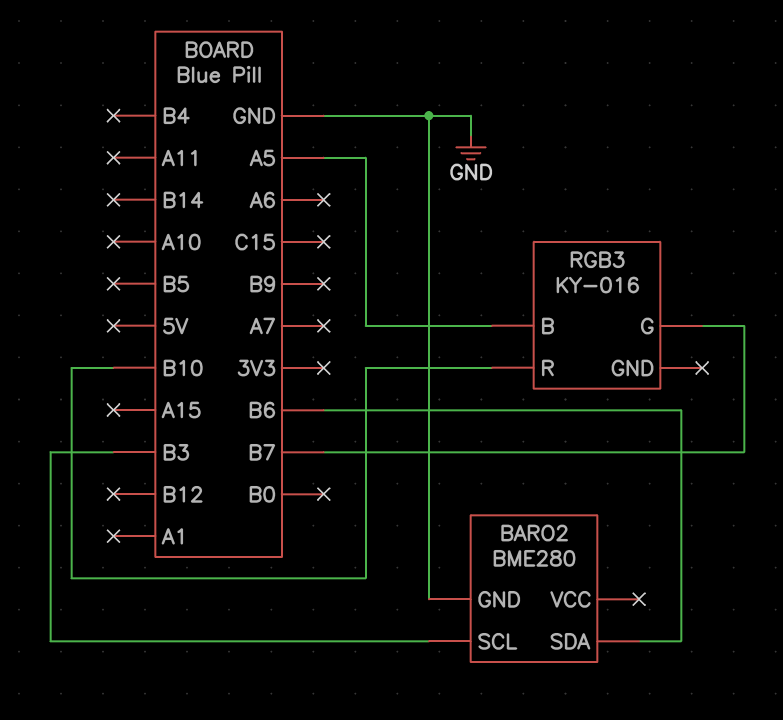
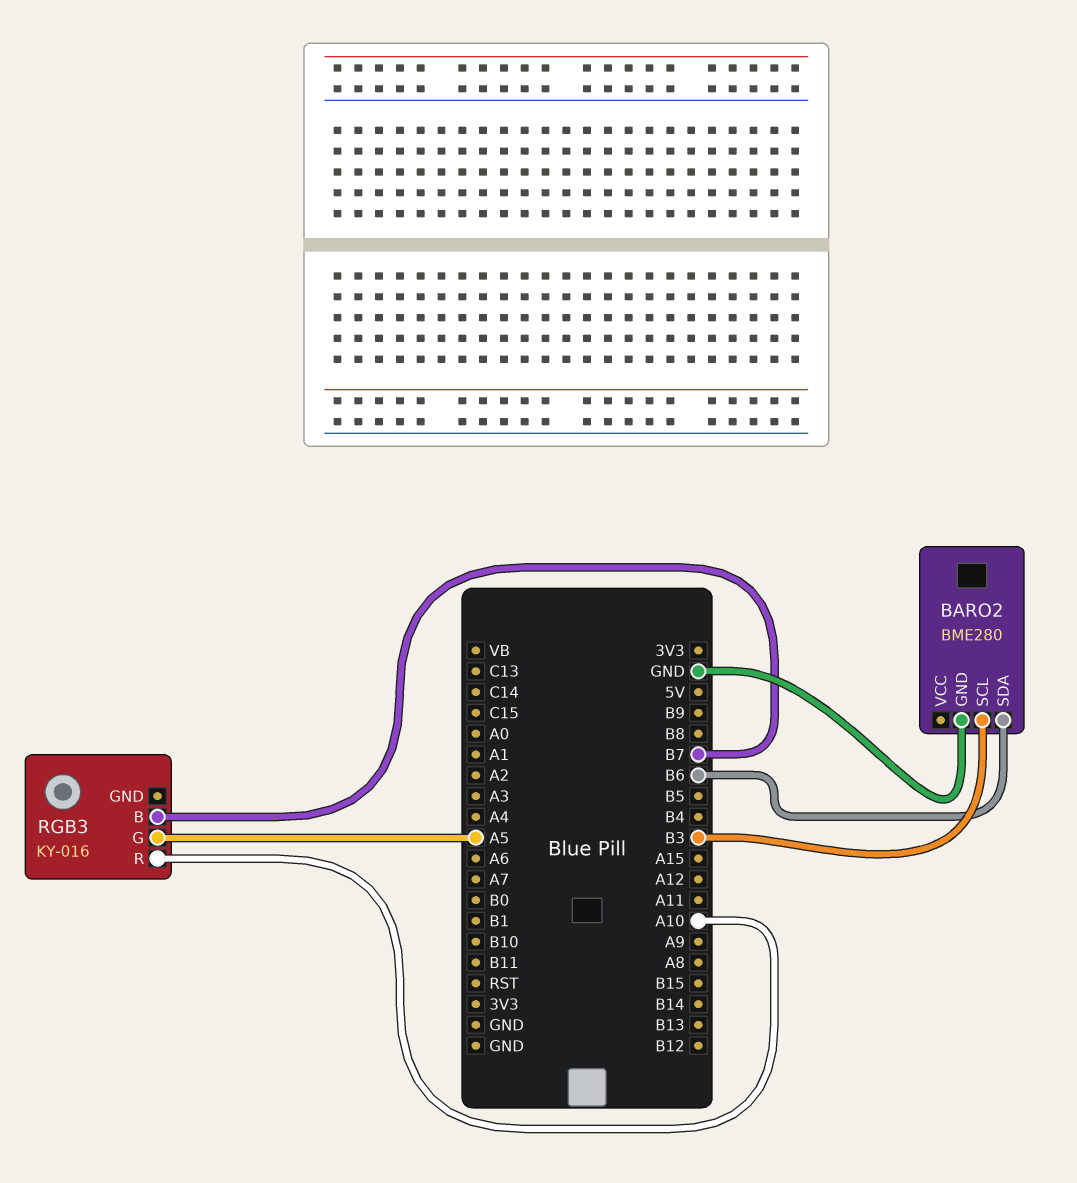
RGB3 pin B: A5 -> B7
RGB3 pin G: B7 -> A5
RGB3 pin R: B10 -> A10

